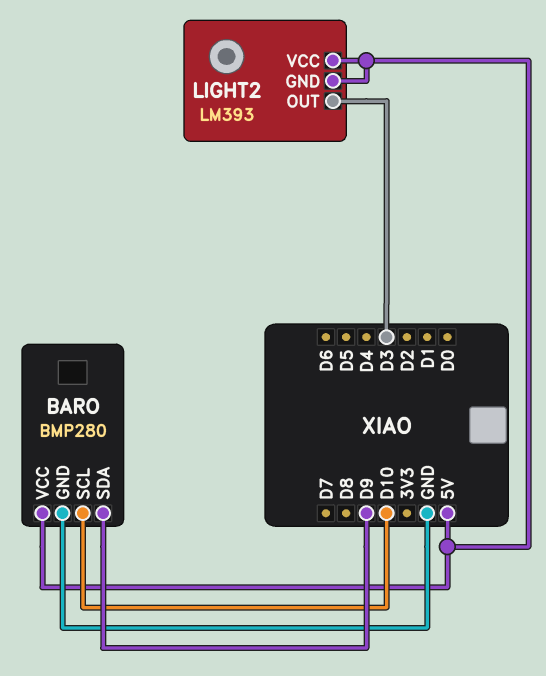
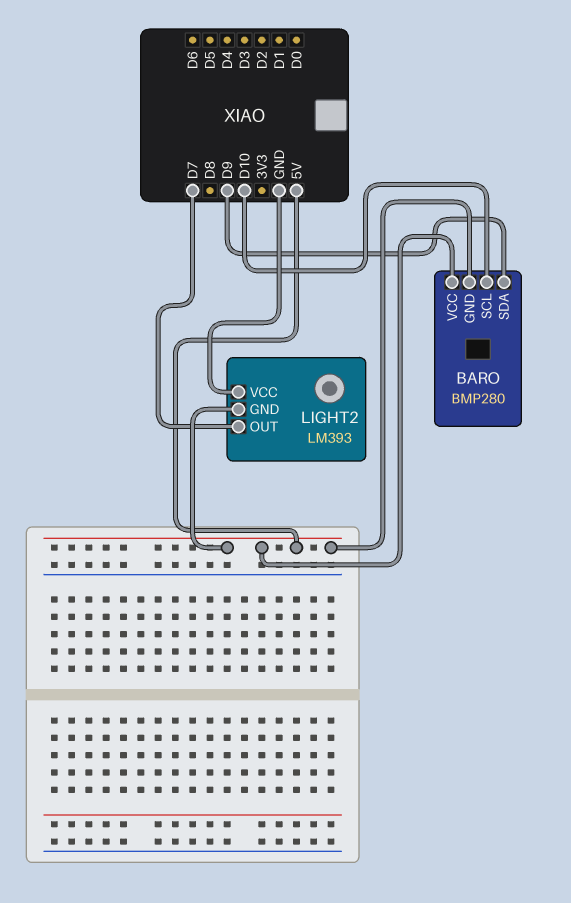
BARO pin GND: GND -> 5V
LIGHT2 pin OUT: D3 -> D7
LIGHT2 pin VCC: 5V -> GND

